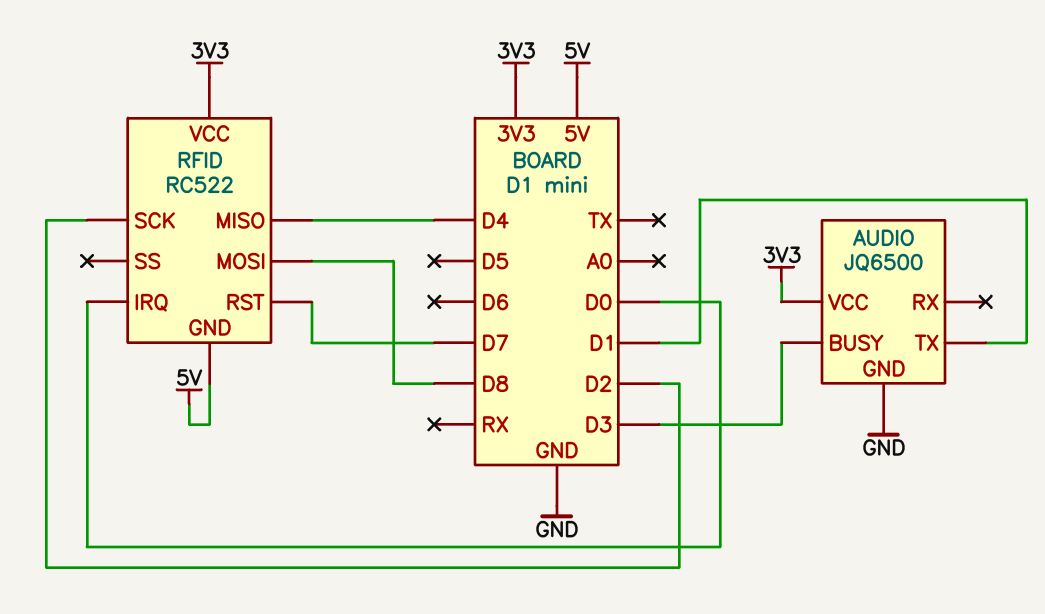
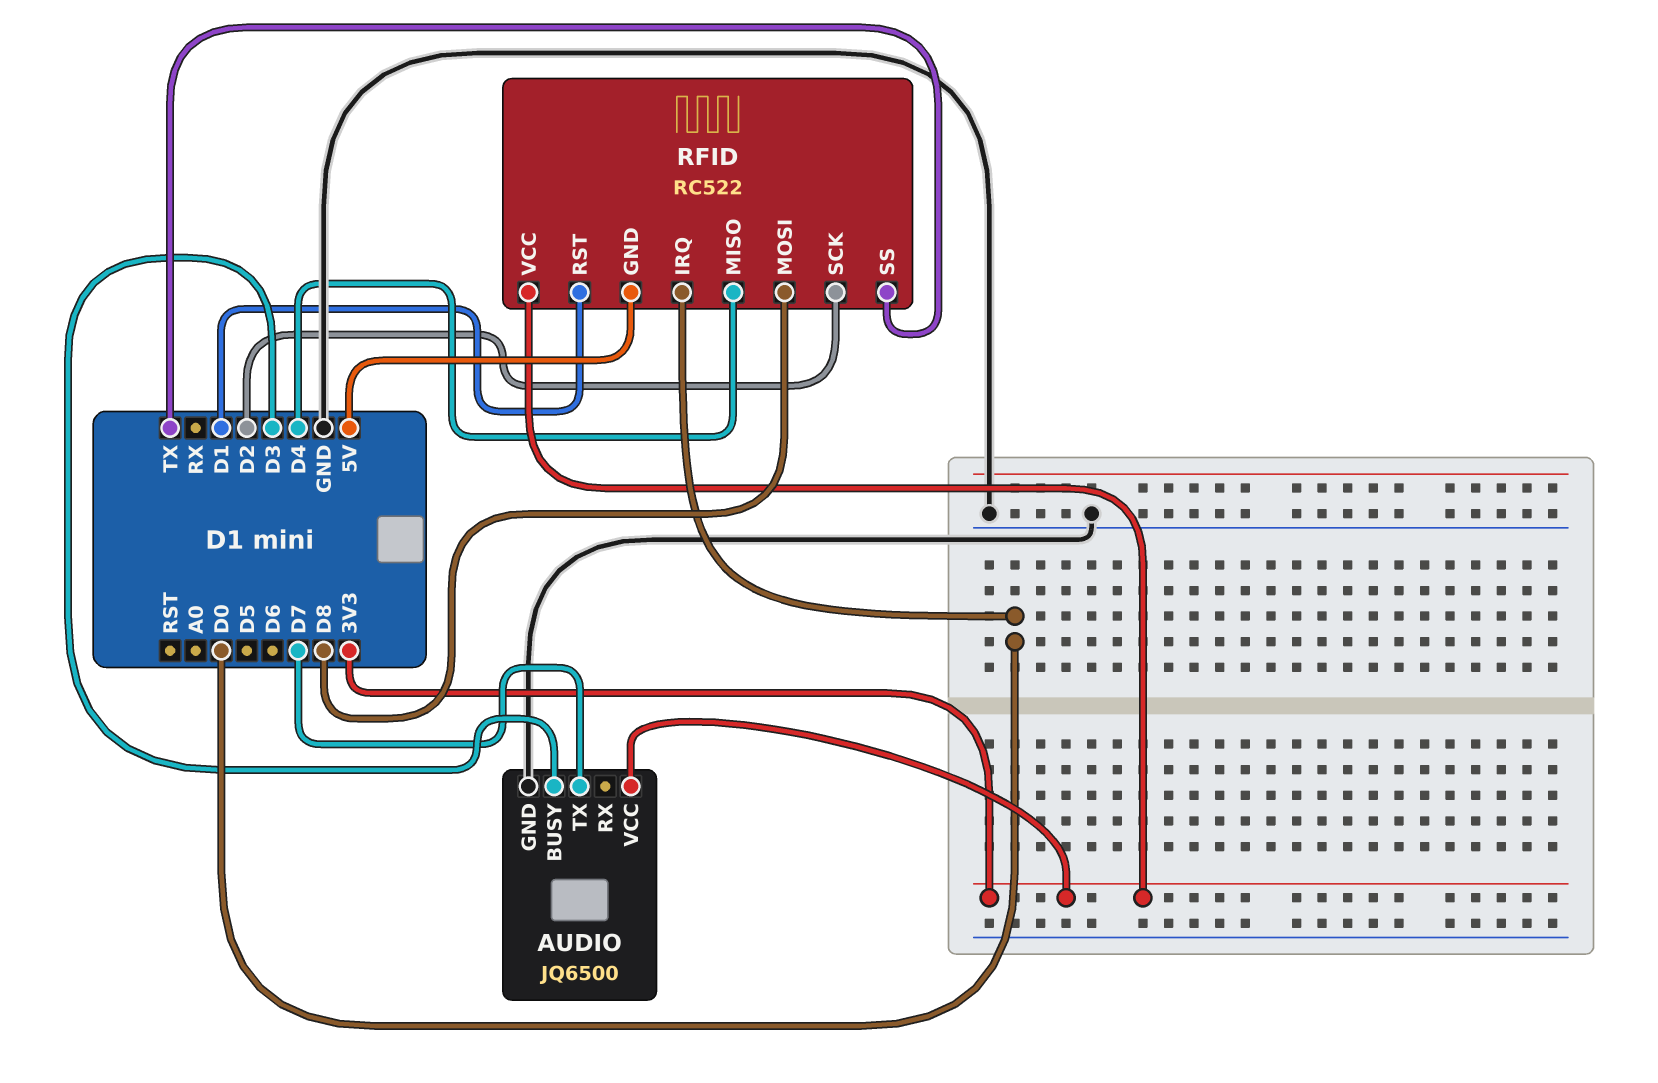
AUDIO pin TX: D1 -> D7
RFID pin RST: D7 -> D1
RFID pin SS: none -> TX

